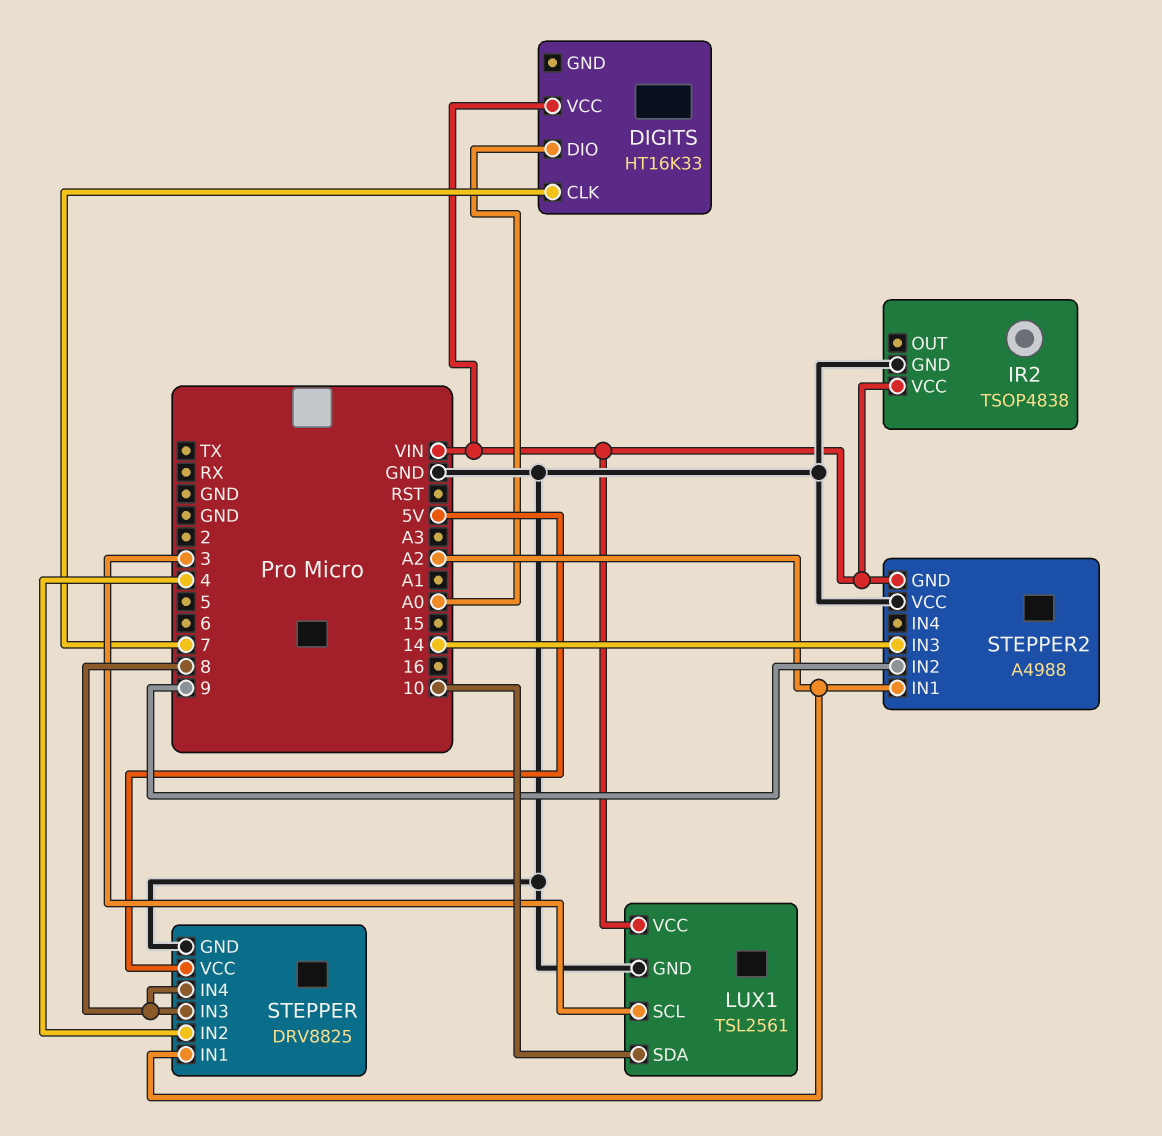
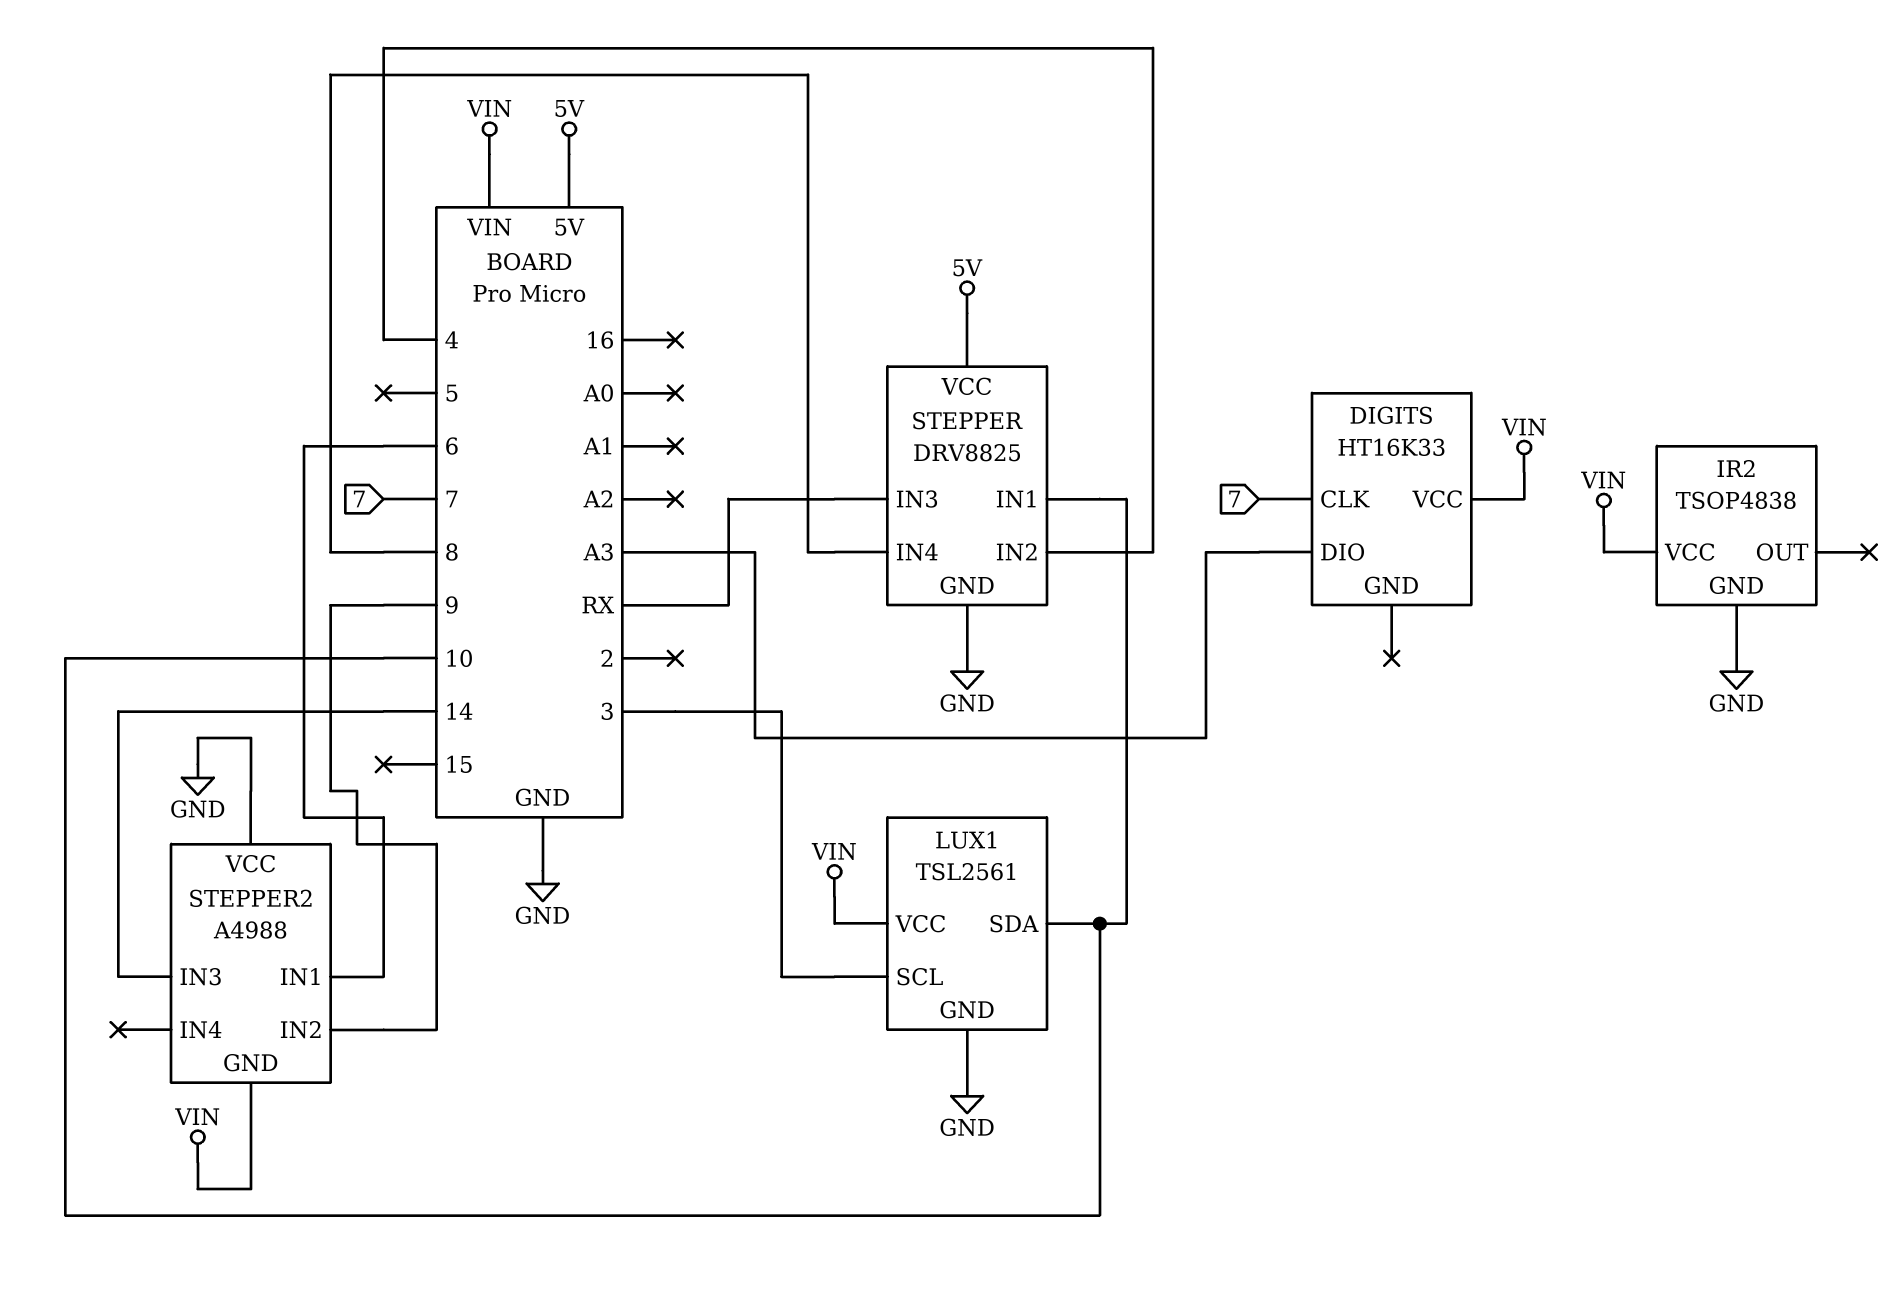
DIGITS pin DIO: A0 -> A3
STEPPER pin IN1: A2 -> 10
STEPPER pin IN3: 8 -> RX
STEPPER2 pin IN1: A2 -> 6

